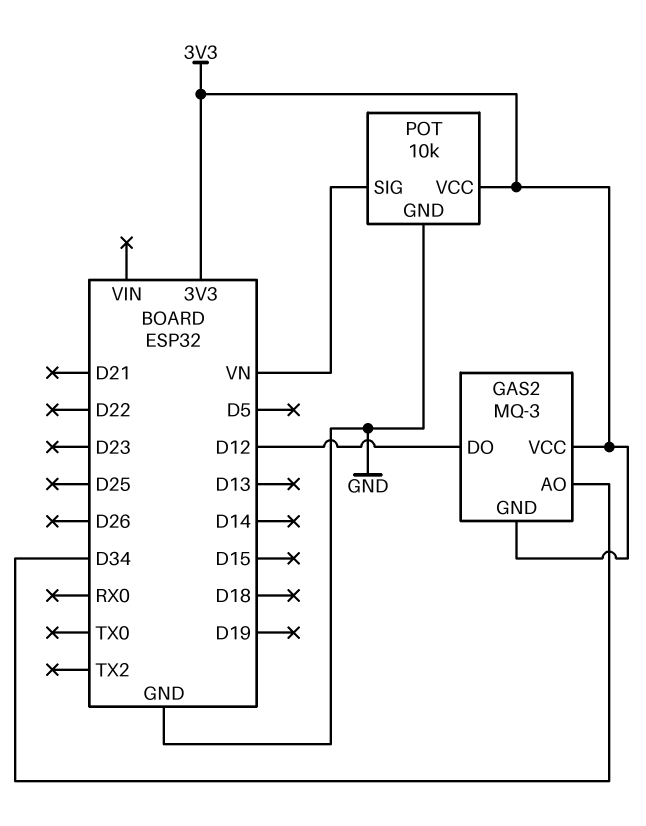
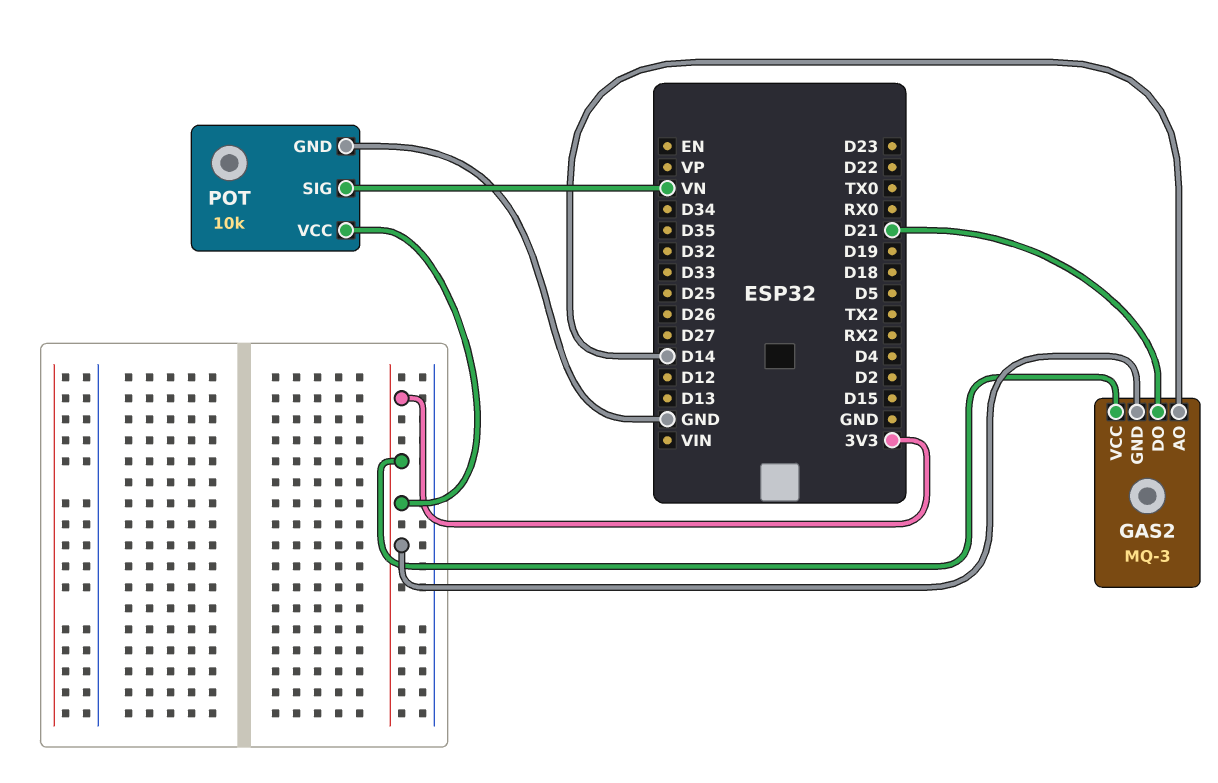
GAS2 pin AO: D34 -> D14
GAS2 pin DO: D12 -> D21

